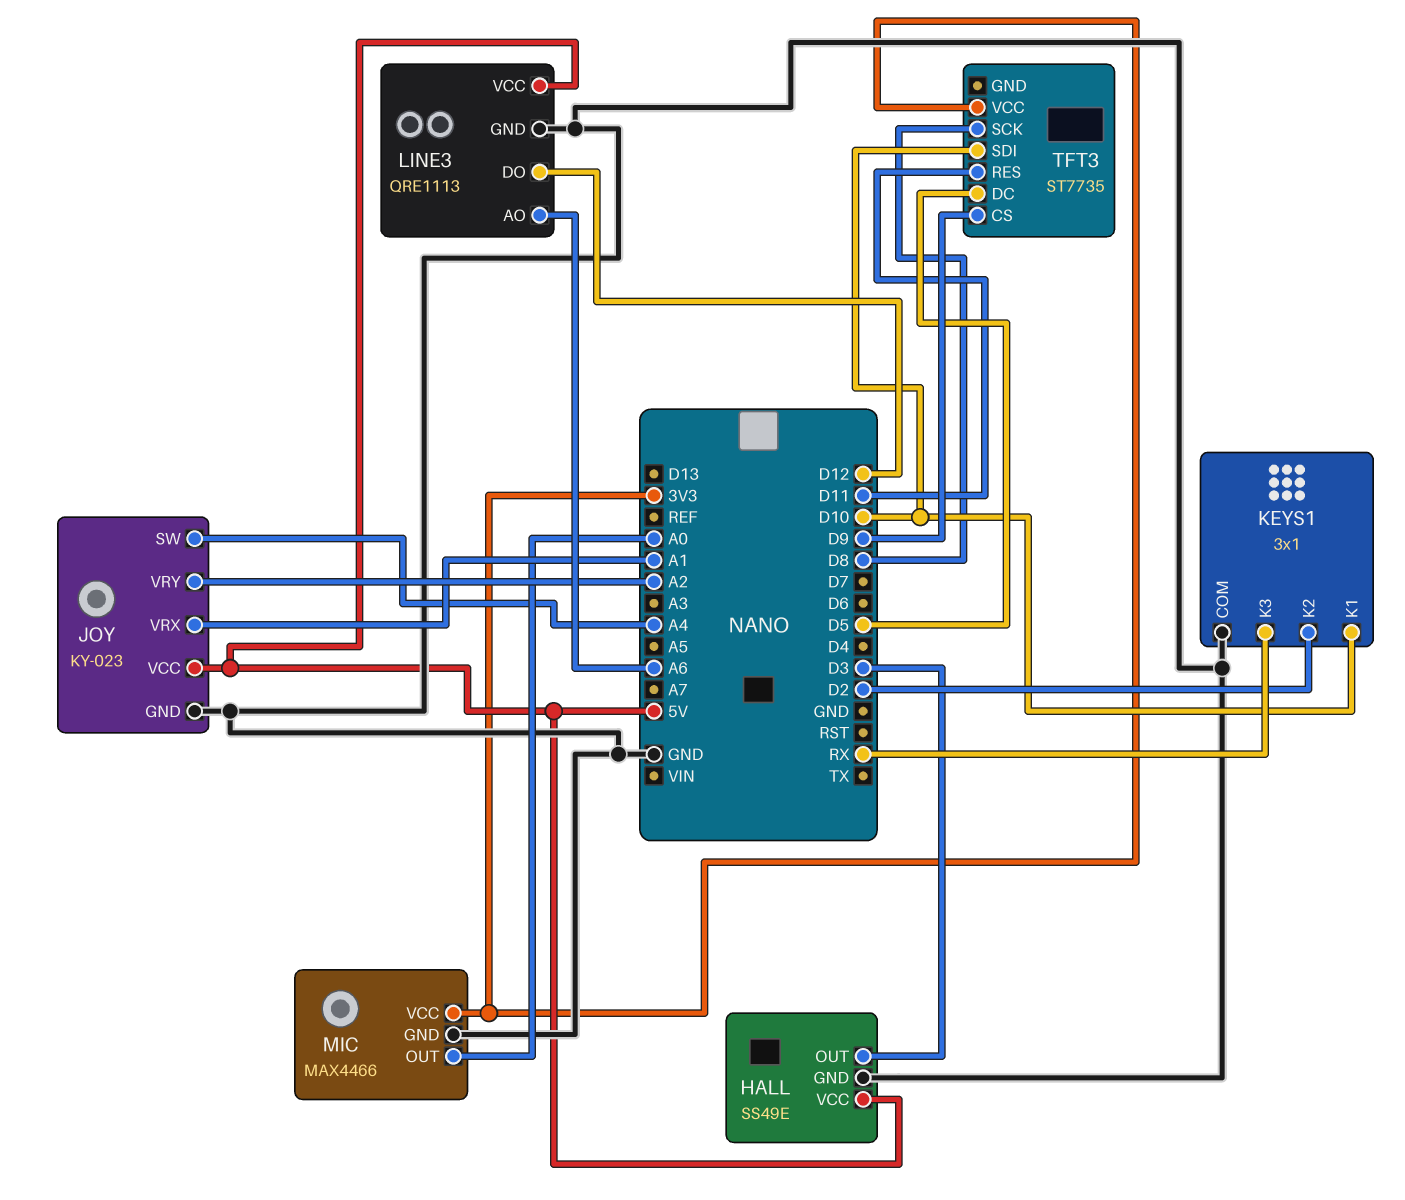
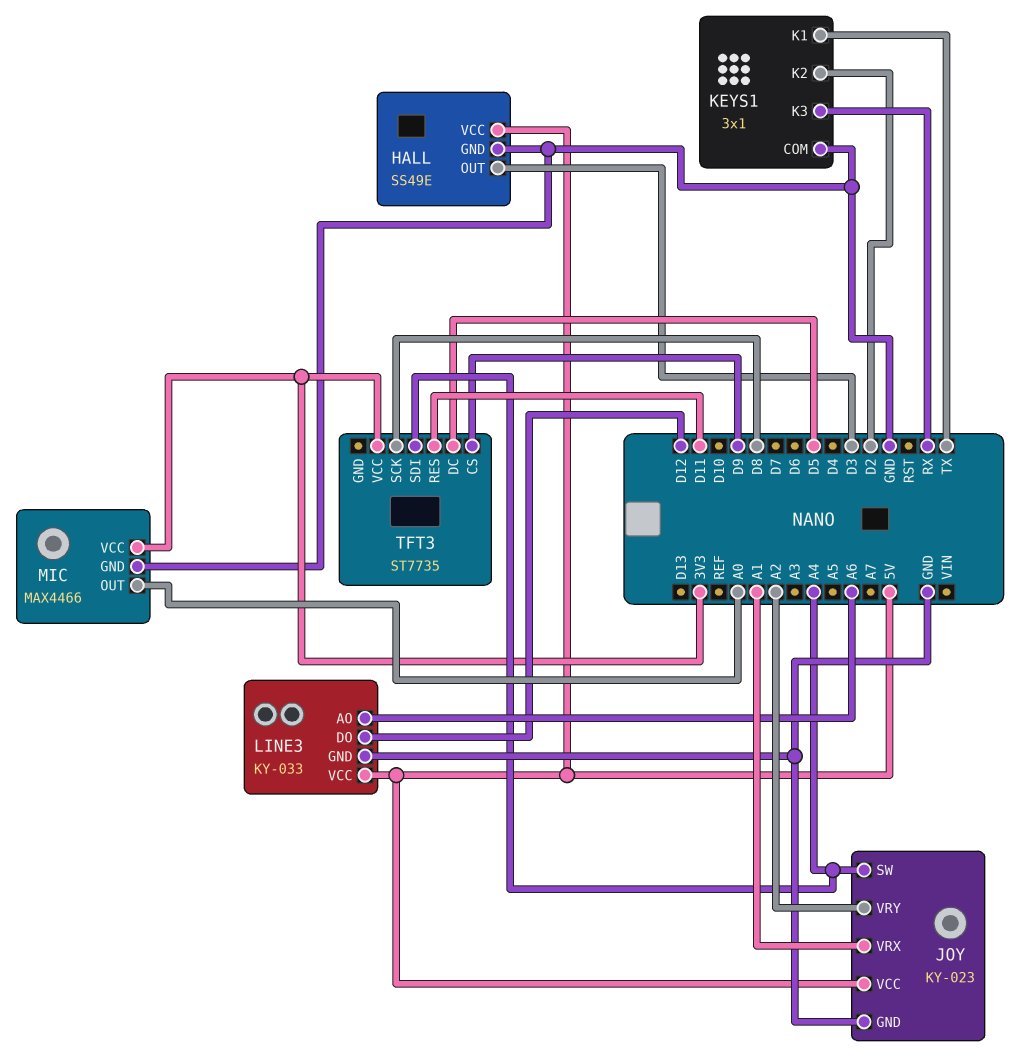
KEYS1 pin K1: D10 -> TX
LINE3: QRE1113 -> KY-033
TFT3 pin SDI: D10 -> A4

